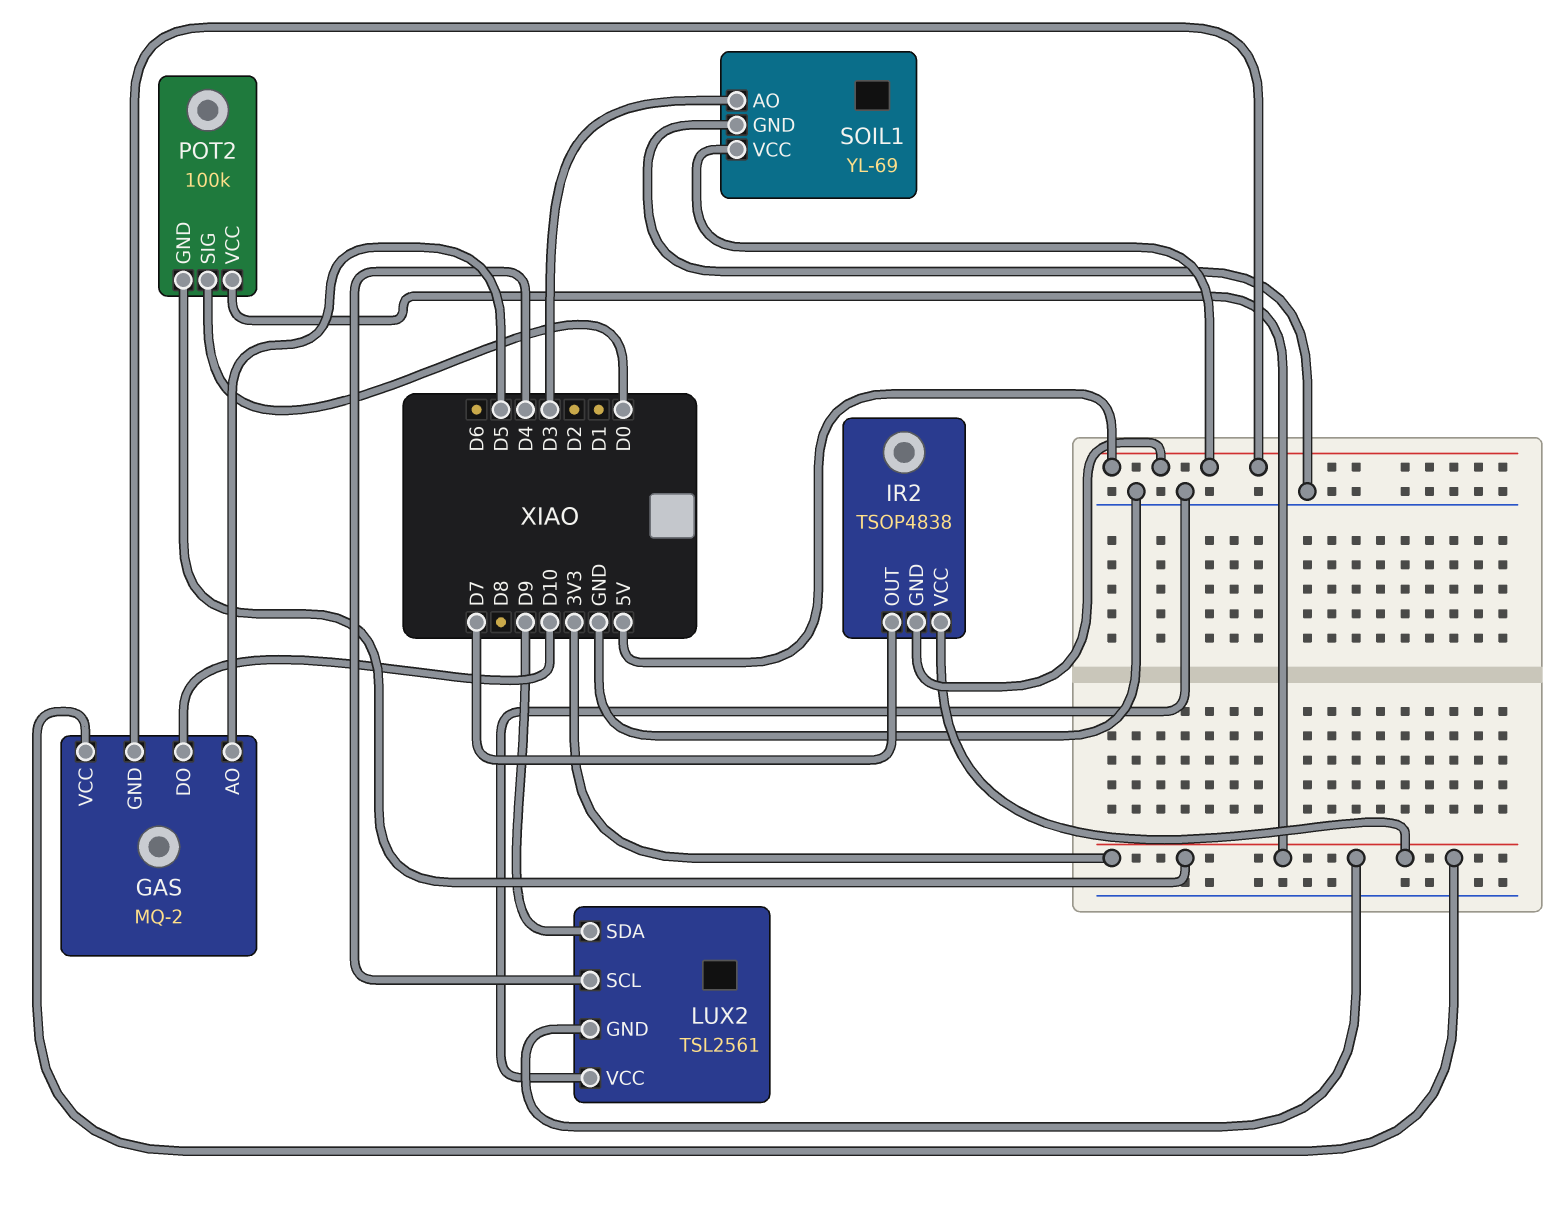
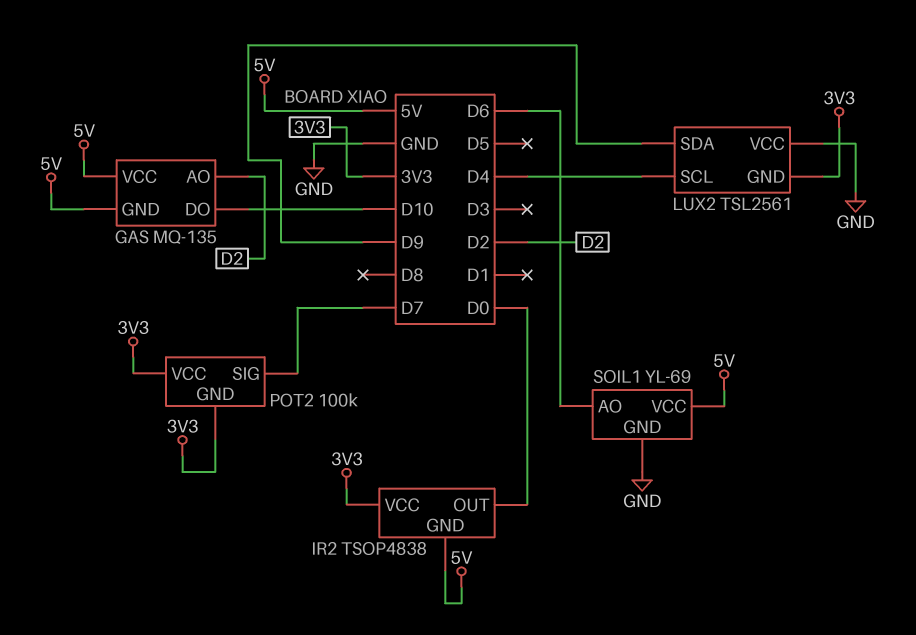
GAS: MQ-2 -> MQ-135
GAS pin AO: D5 -> D2
GAS pin VCC: 3V3 -> 5V
IR2 pin OUT: D7 -> D0
POT2 pin SIG: D0 -> D7
SOIL1 pin AO: D3 -> D6

